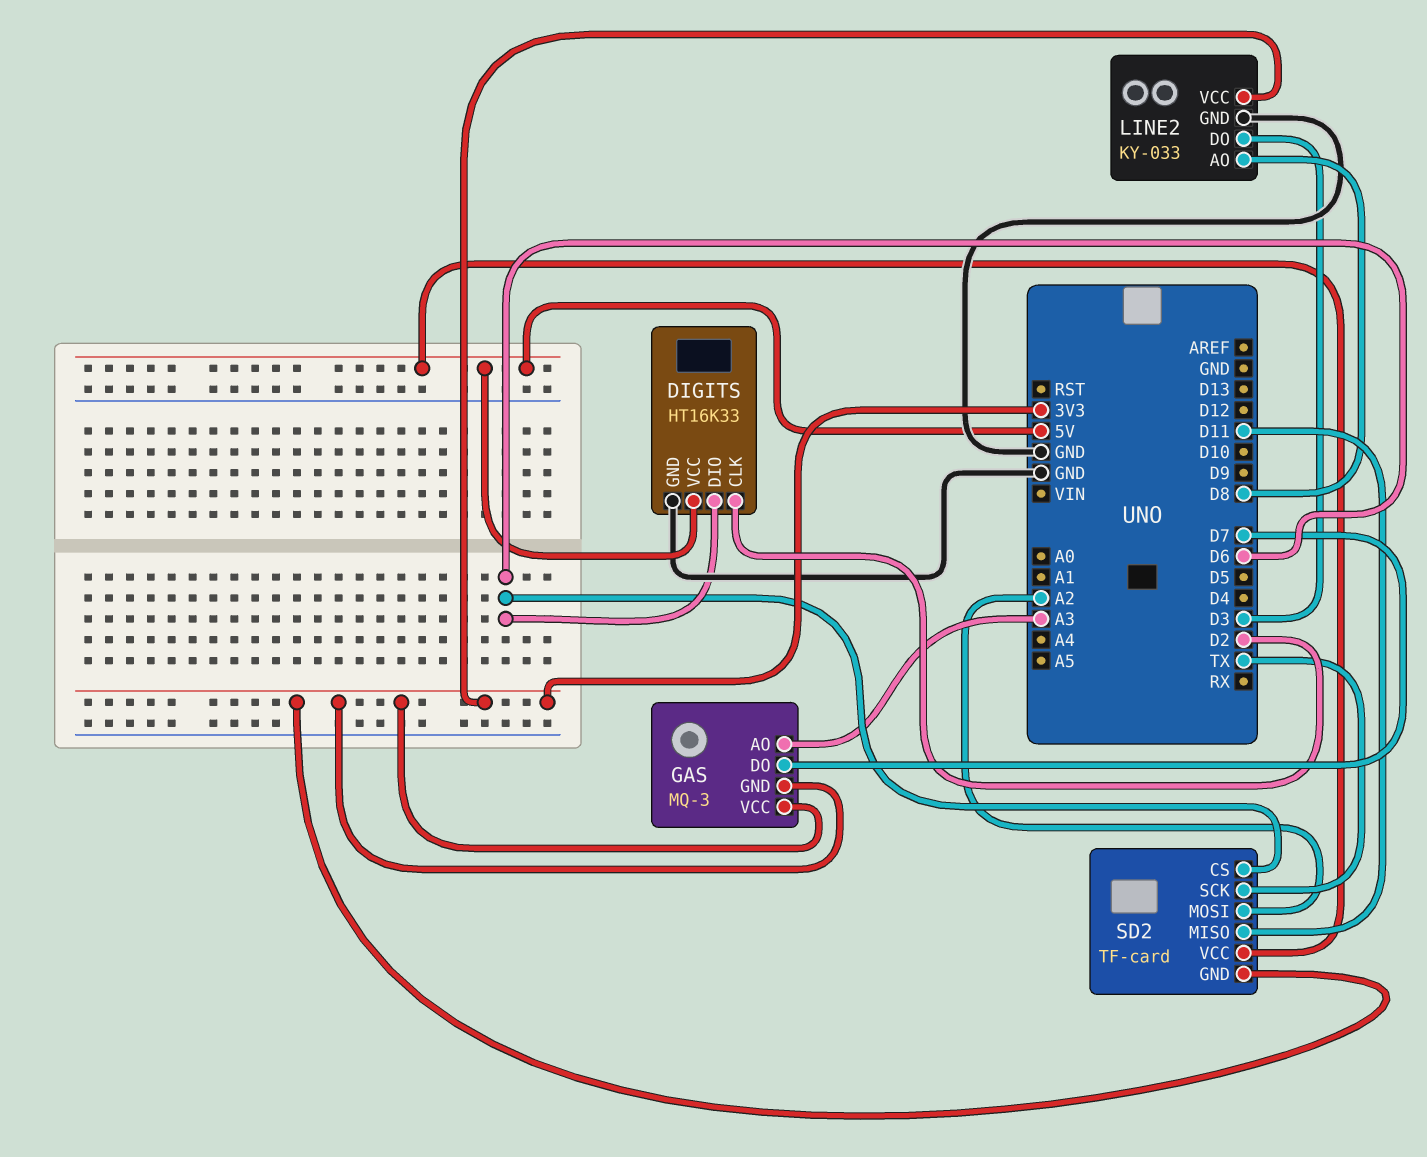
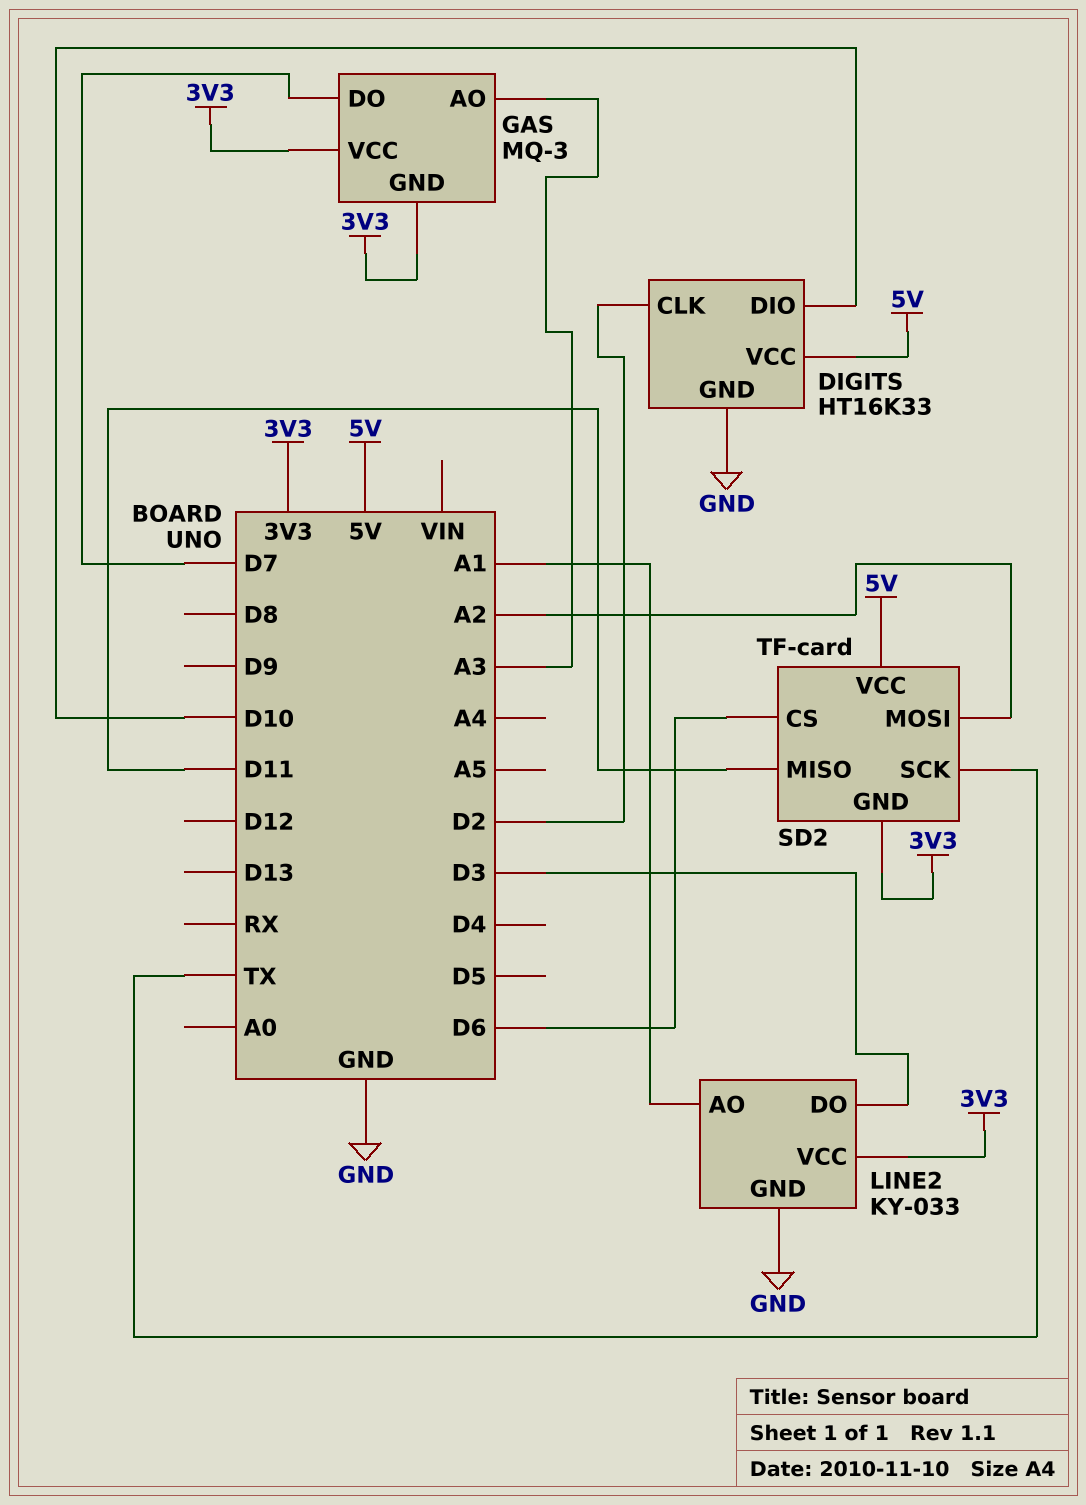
DIGITS pin DIO: D6 -> D10
LINE2 pin AO: D8 -> A1

